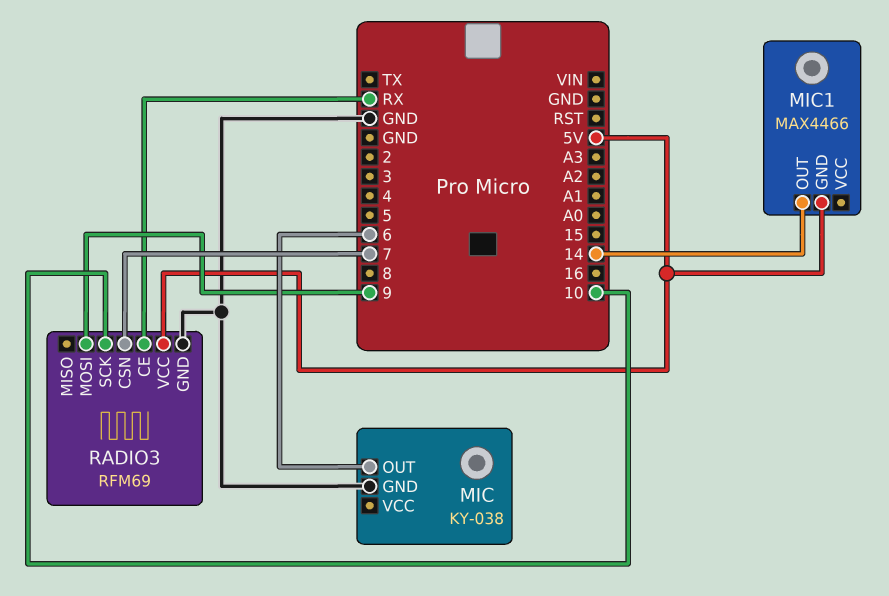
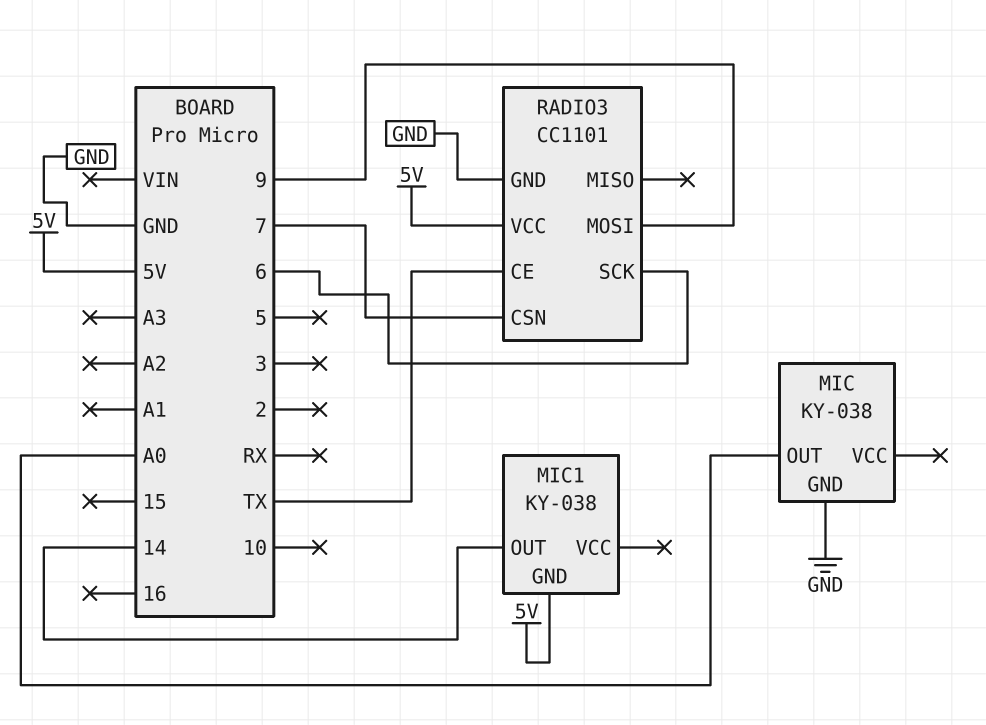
MIC pin OUT: 6 -> A0
MIC1: MAX4466 -> KY-038
RADIO3: RFM69 -> CC1101
RADIO3 pin CE: RX -> TX
RADIO3 pin SCK: 10 -> 6

